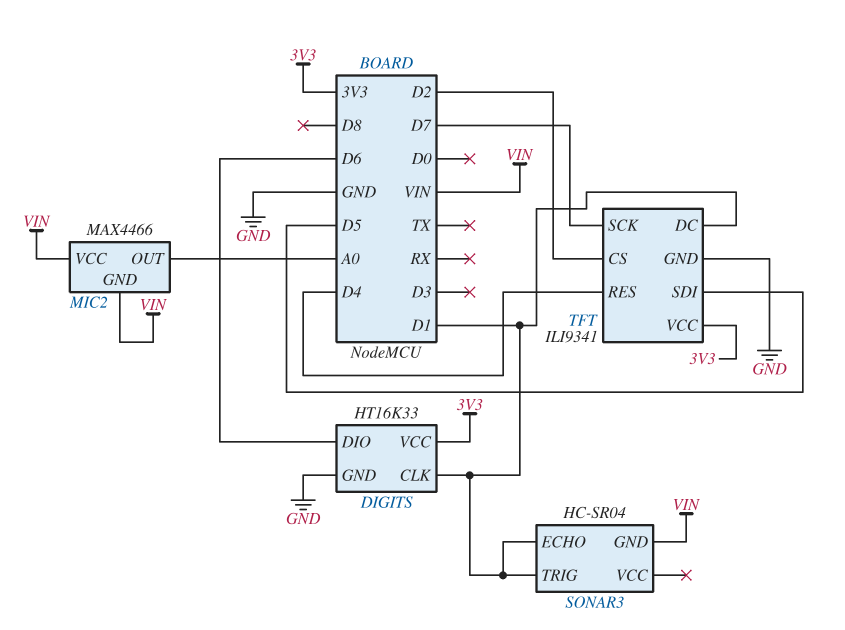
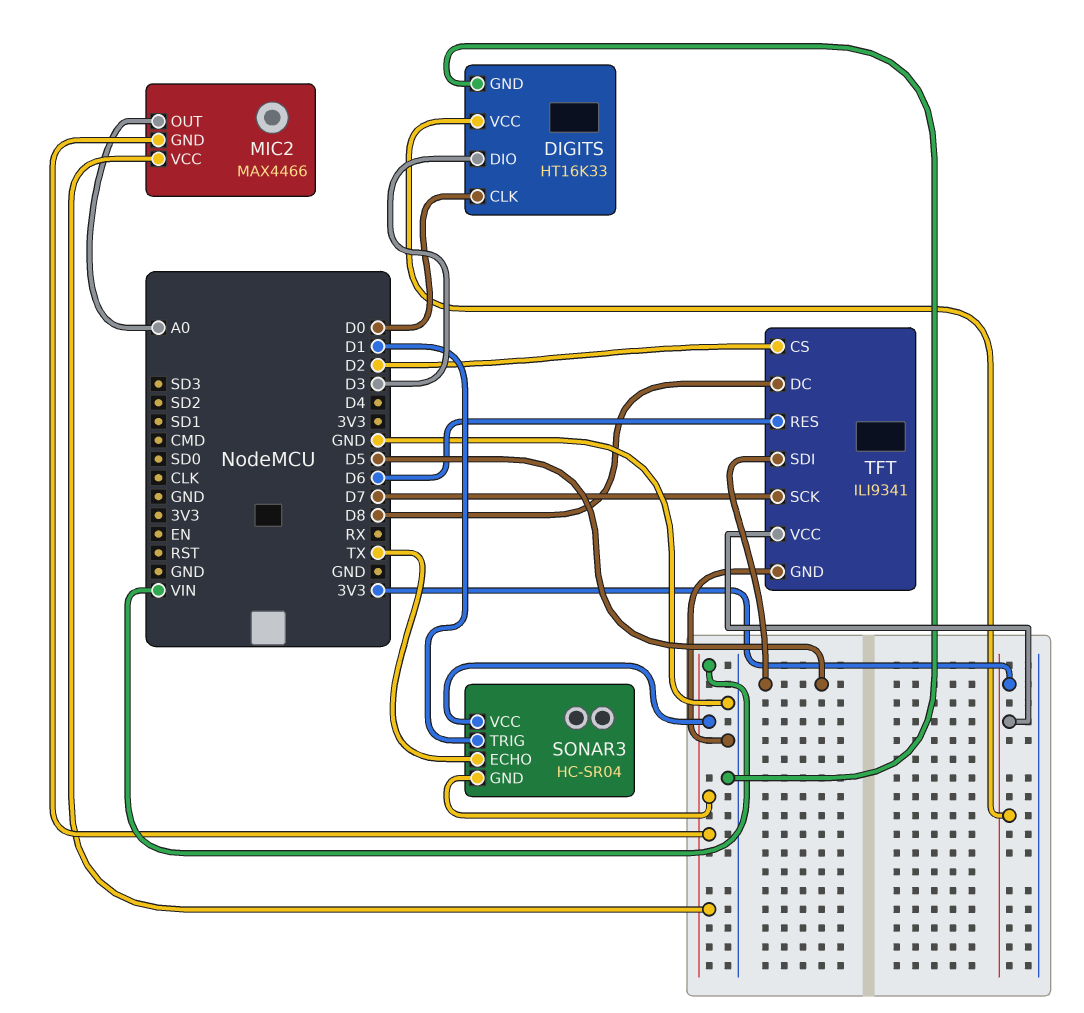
DIGITS pin CLK: D1 -> D0
DIGITS pin DIO: D6 -> D3
SONAR3 pin ECHO: D1 -> TX
SONAR3 pin VCC: none -> VIN
TFT pin DC: D1 -> D8
TFT pin RES: D4 -> D6

